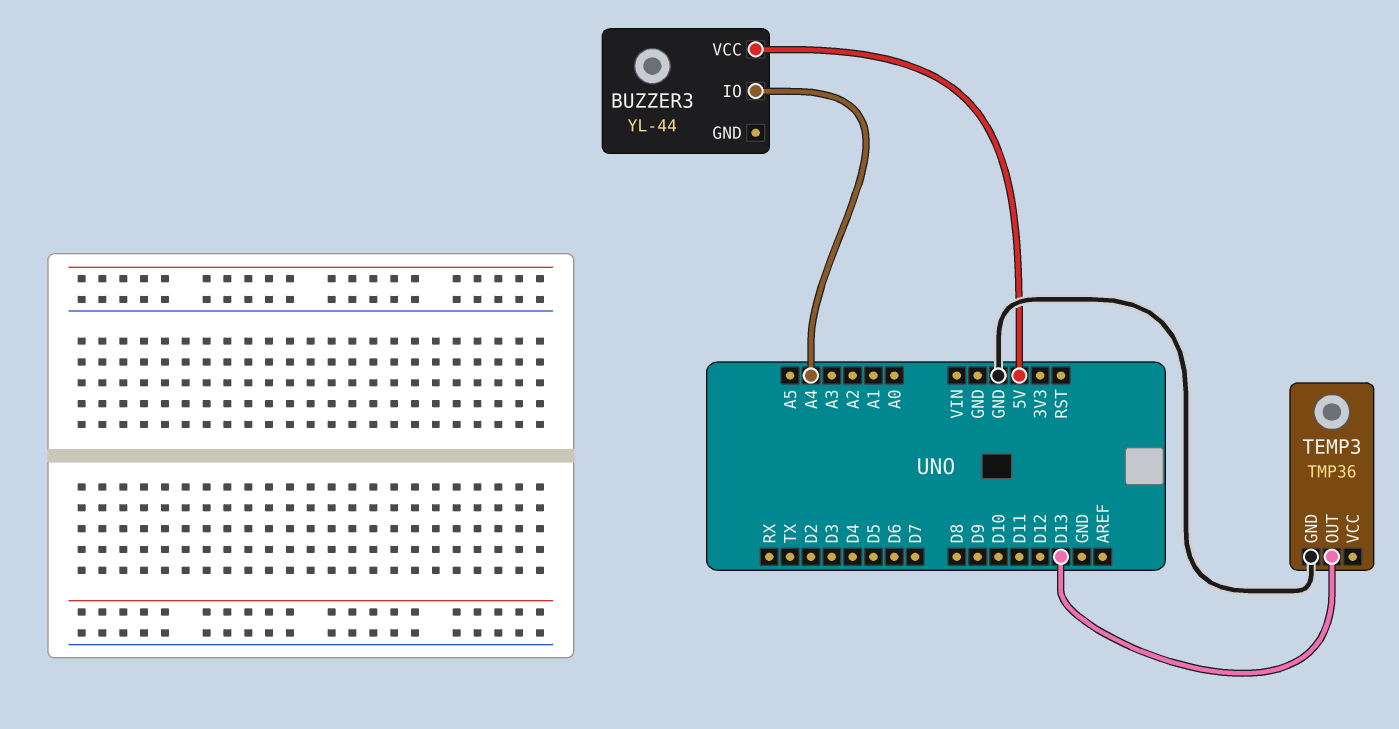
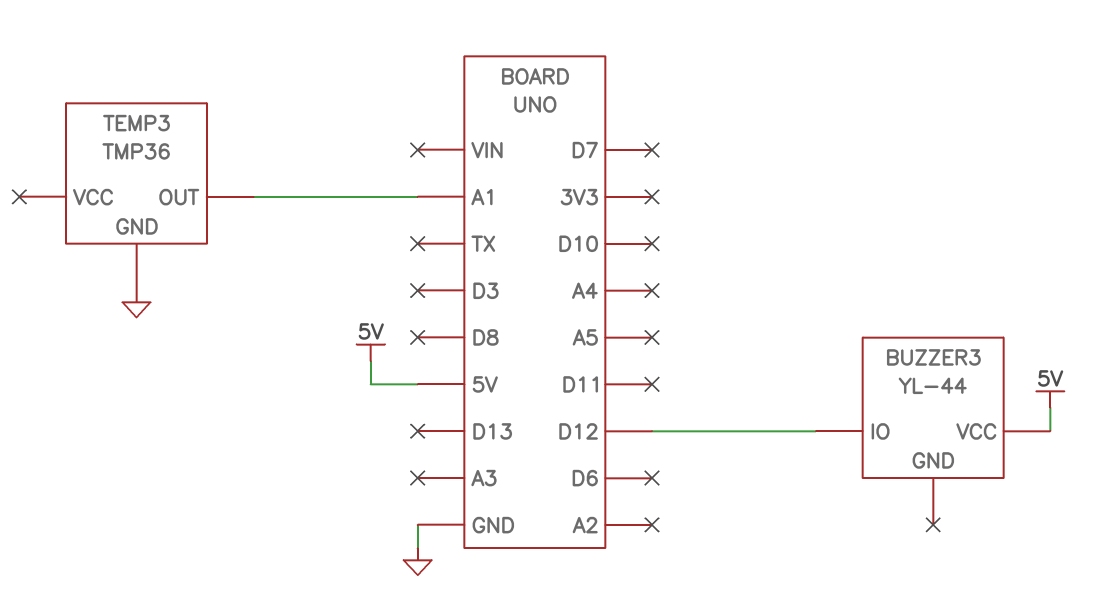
BUZZER3 pin IO: A4 -> D12
TEMP3 pin OUT: D13 -> A1

